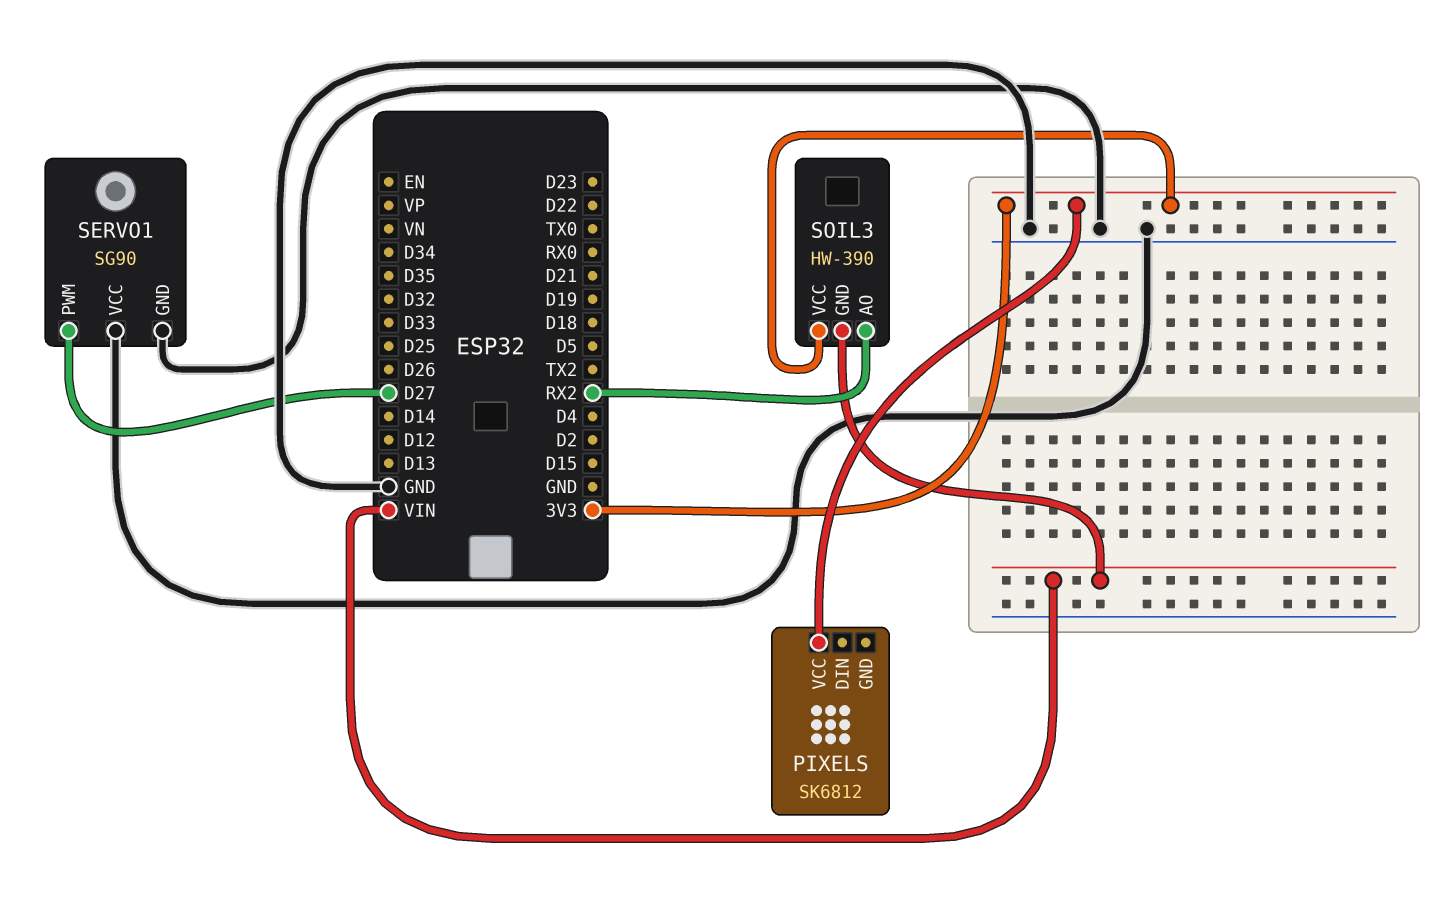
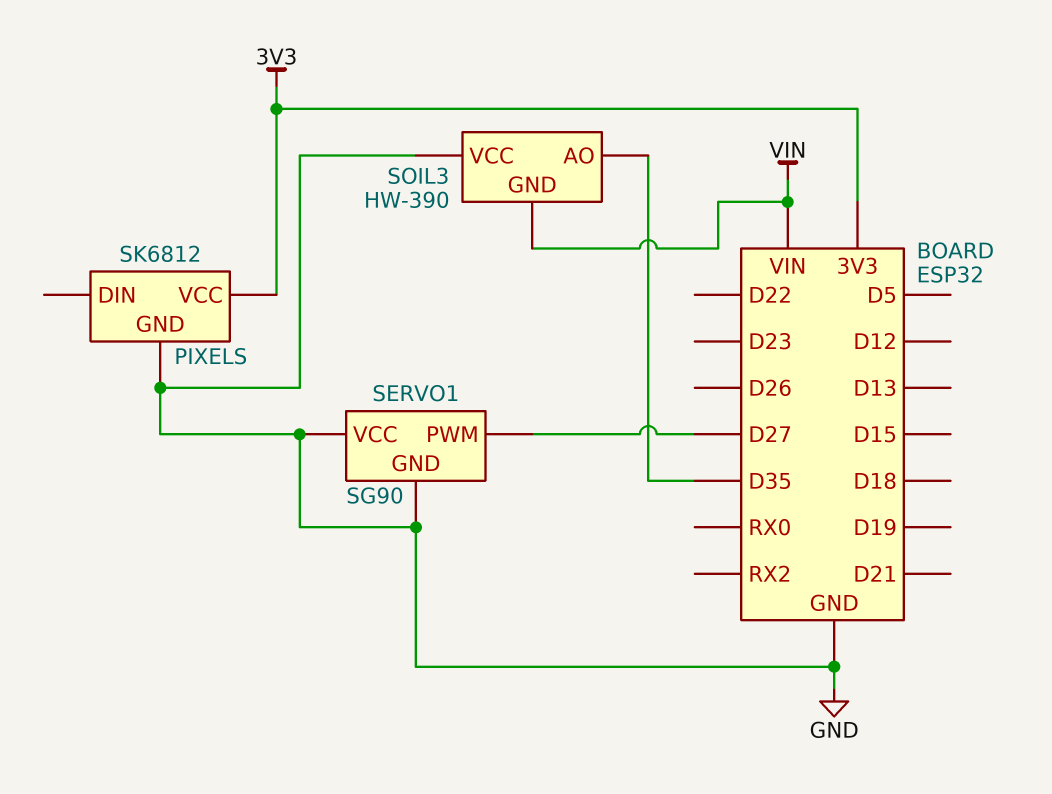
PIXELS pin GND: none -> GND
SOIL3 pin AO: RX2 -> D35
SOIL3 pin VCC: 3V3 -> GND

